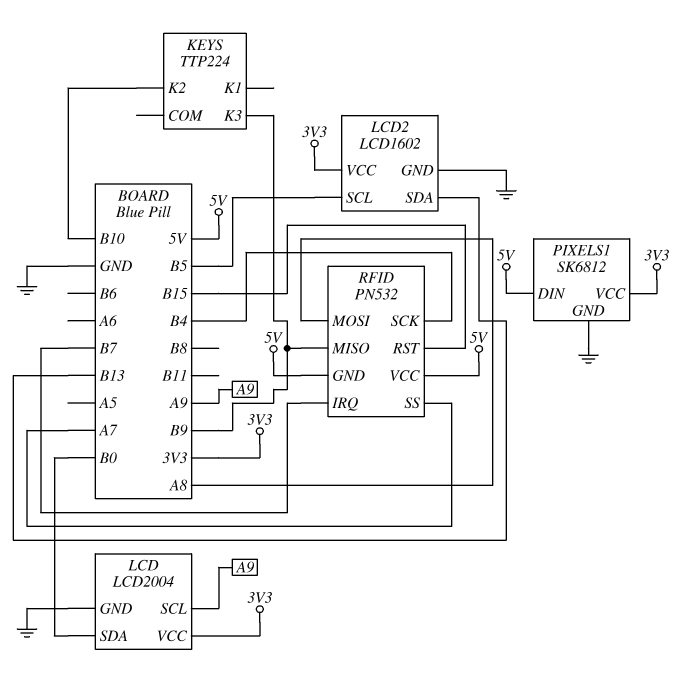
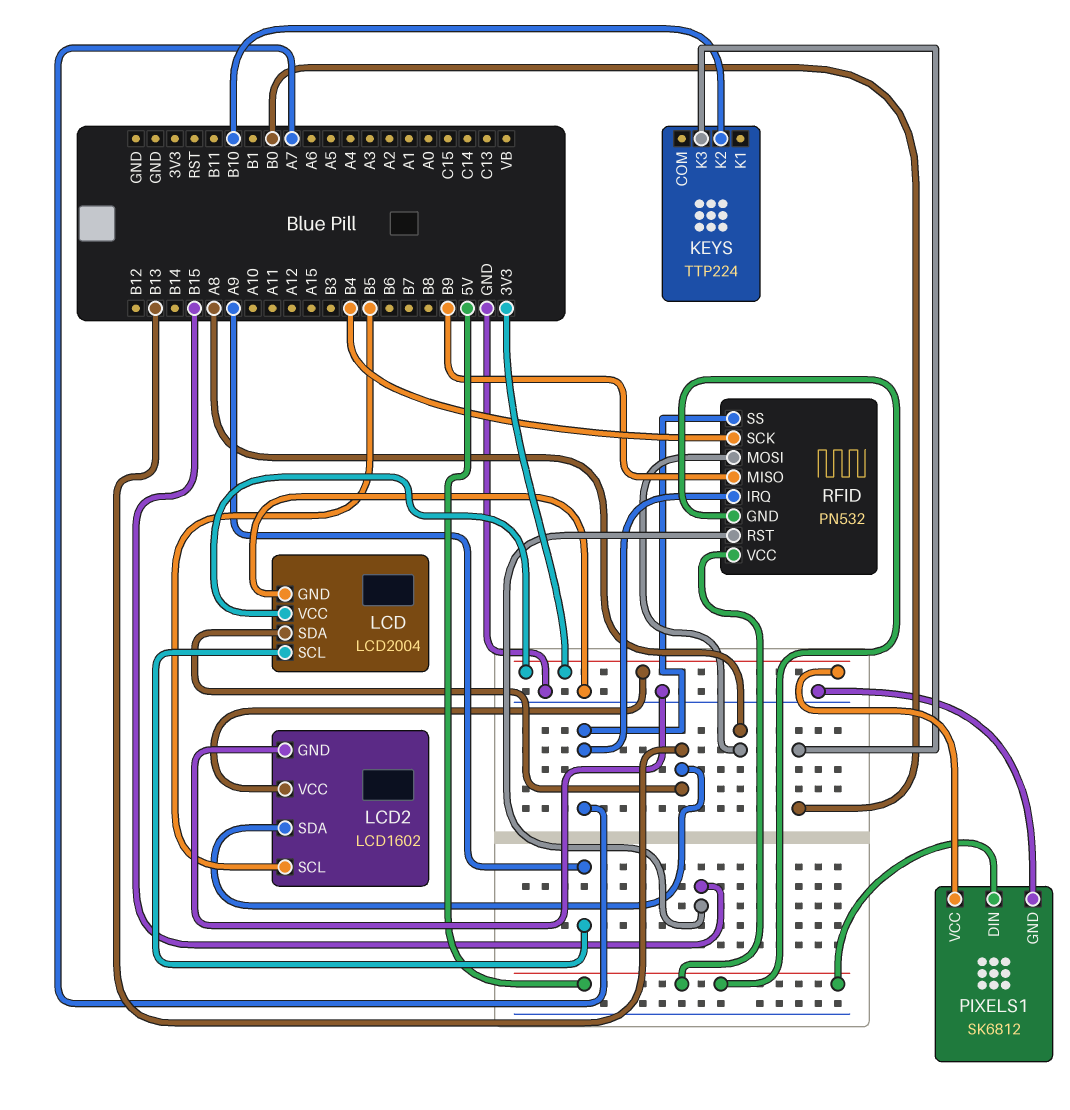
KEYS pin K3: B9 -> B0
LCD pin SDA: B0 -> B13
RFID pin IRQ: B7 -> A7

